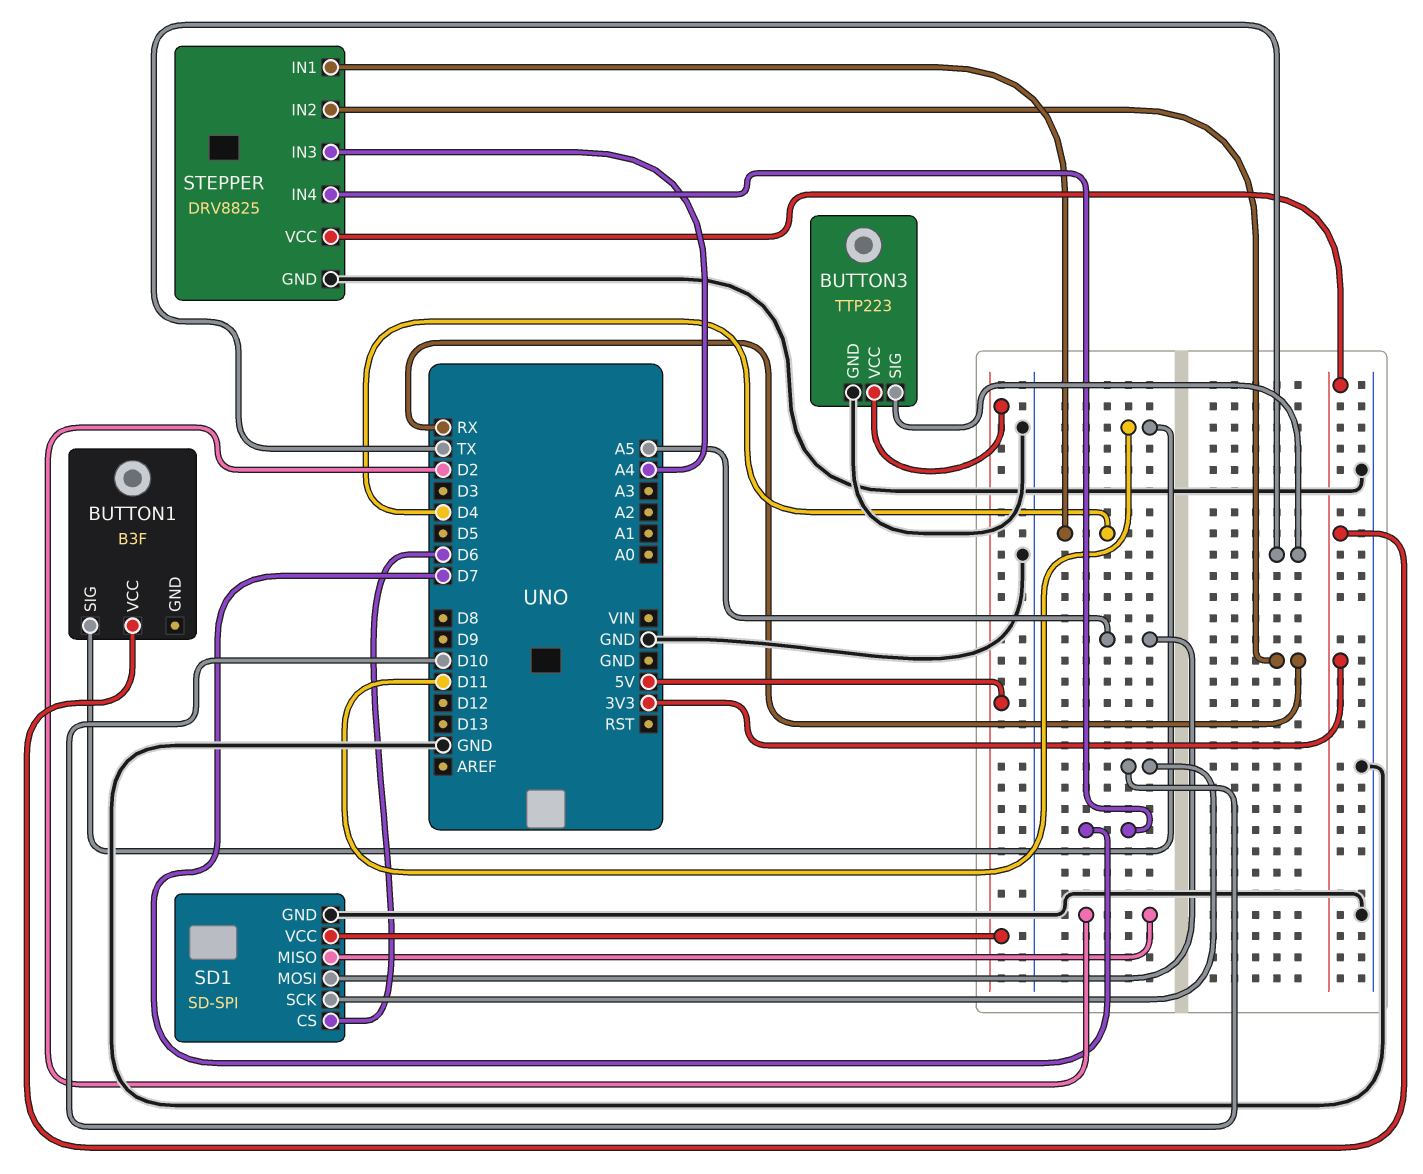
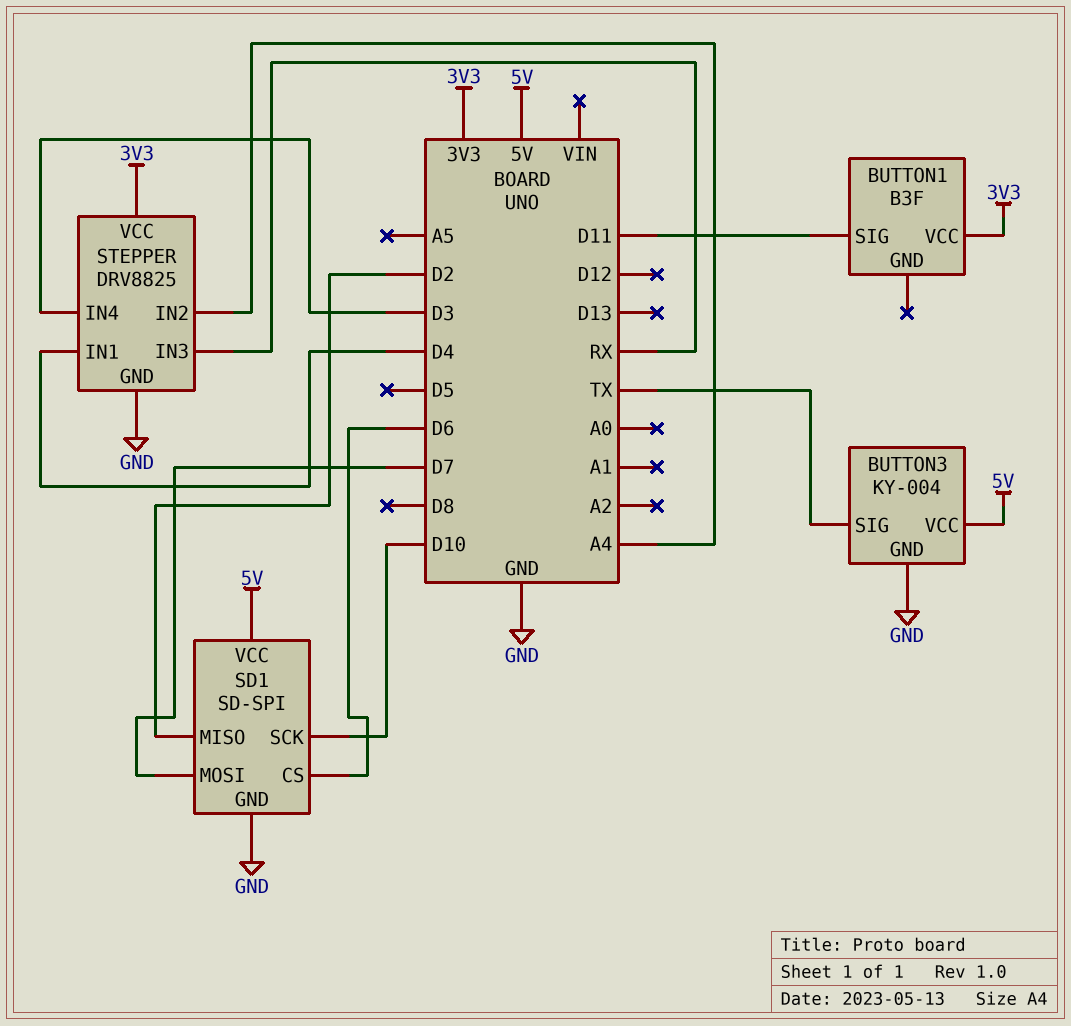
BUTTON3: TTP223 -> KY-004
SD1 pin MOSI: A5 -> D7
STEPPER pin IN2: RX -> A4
STEPPER pin IN3: A4 -> RX
STEPPER pin IN4: D7 -> D3

